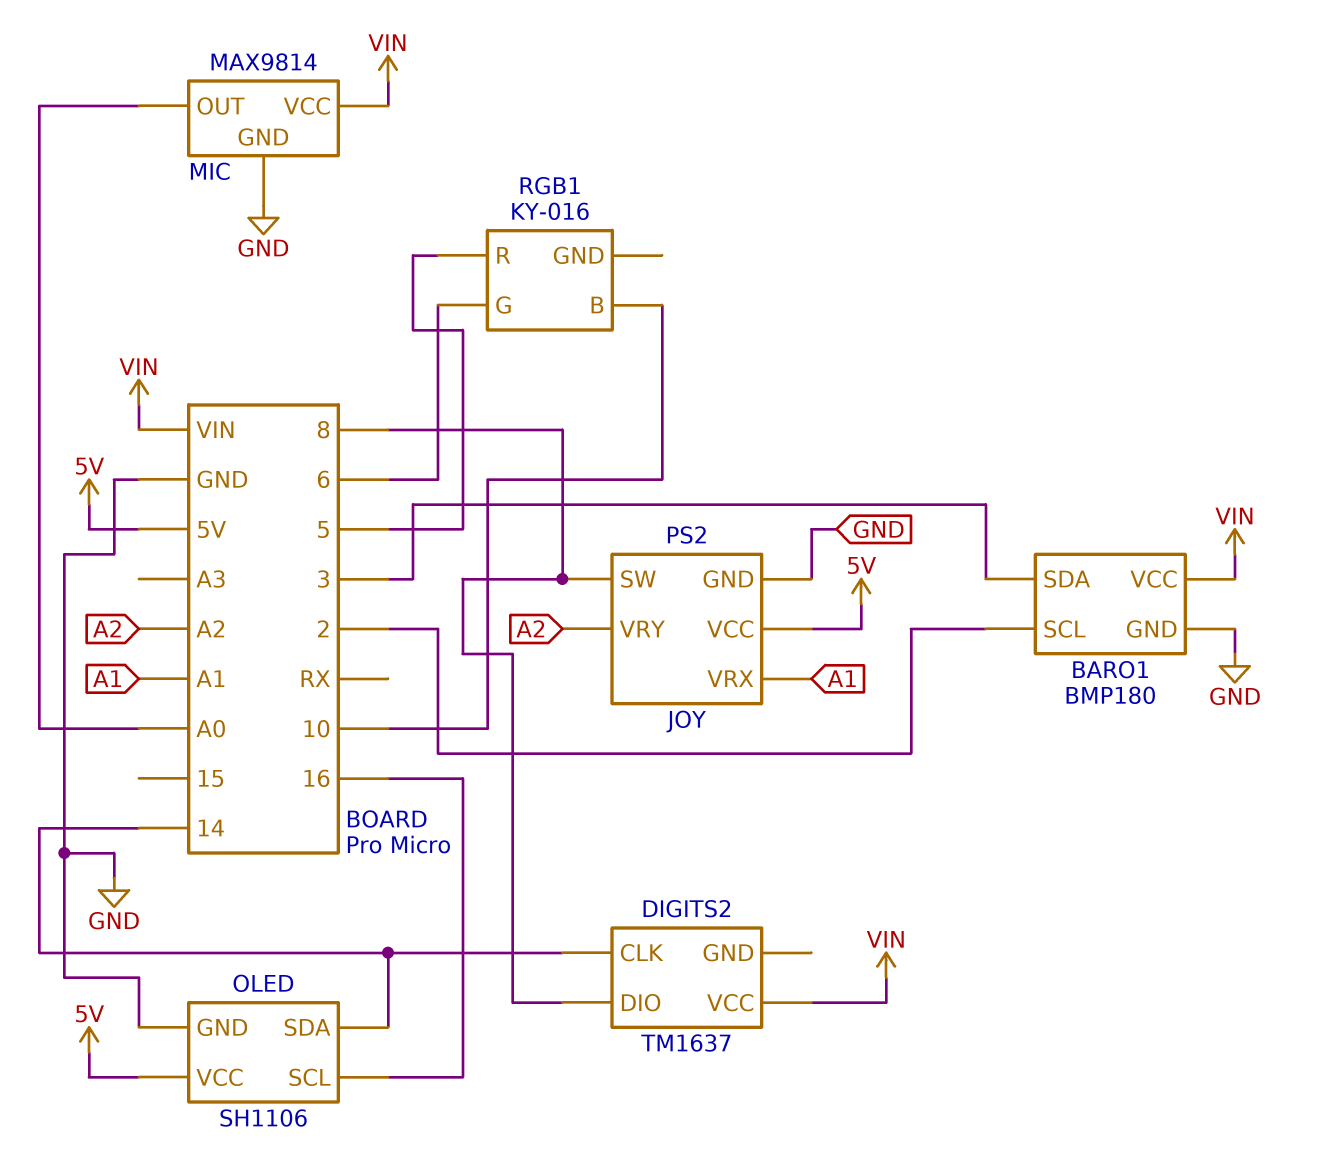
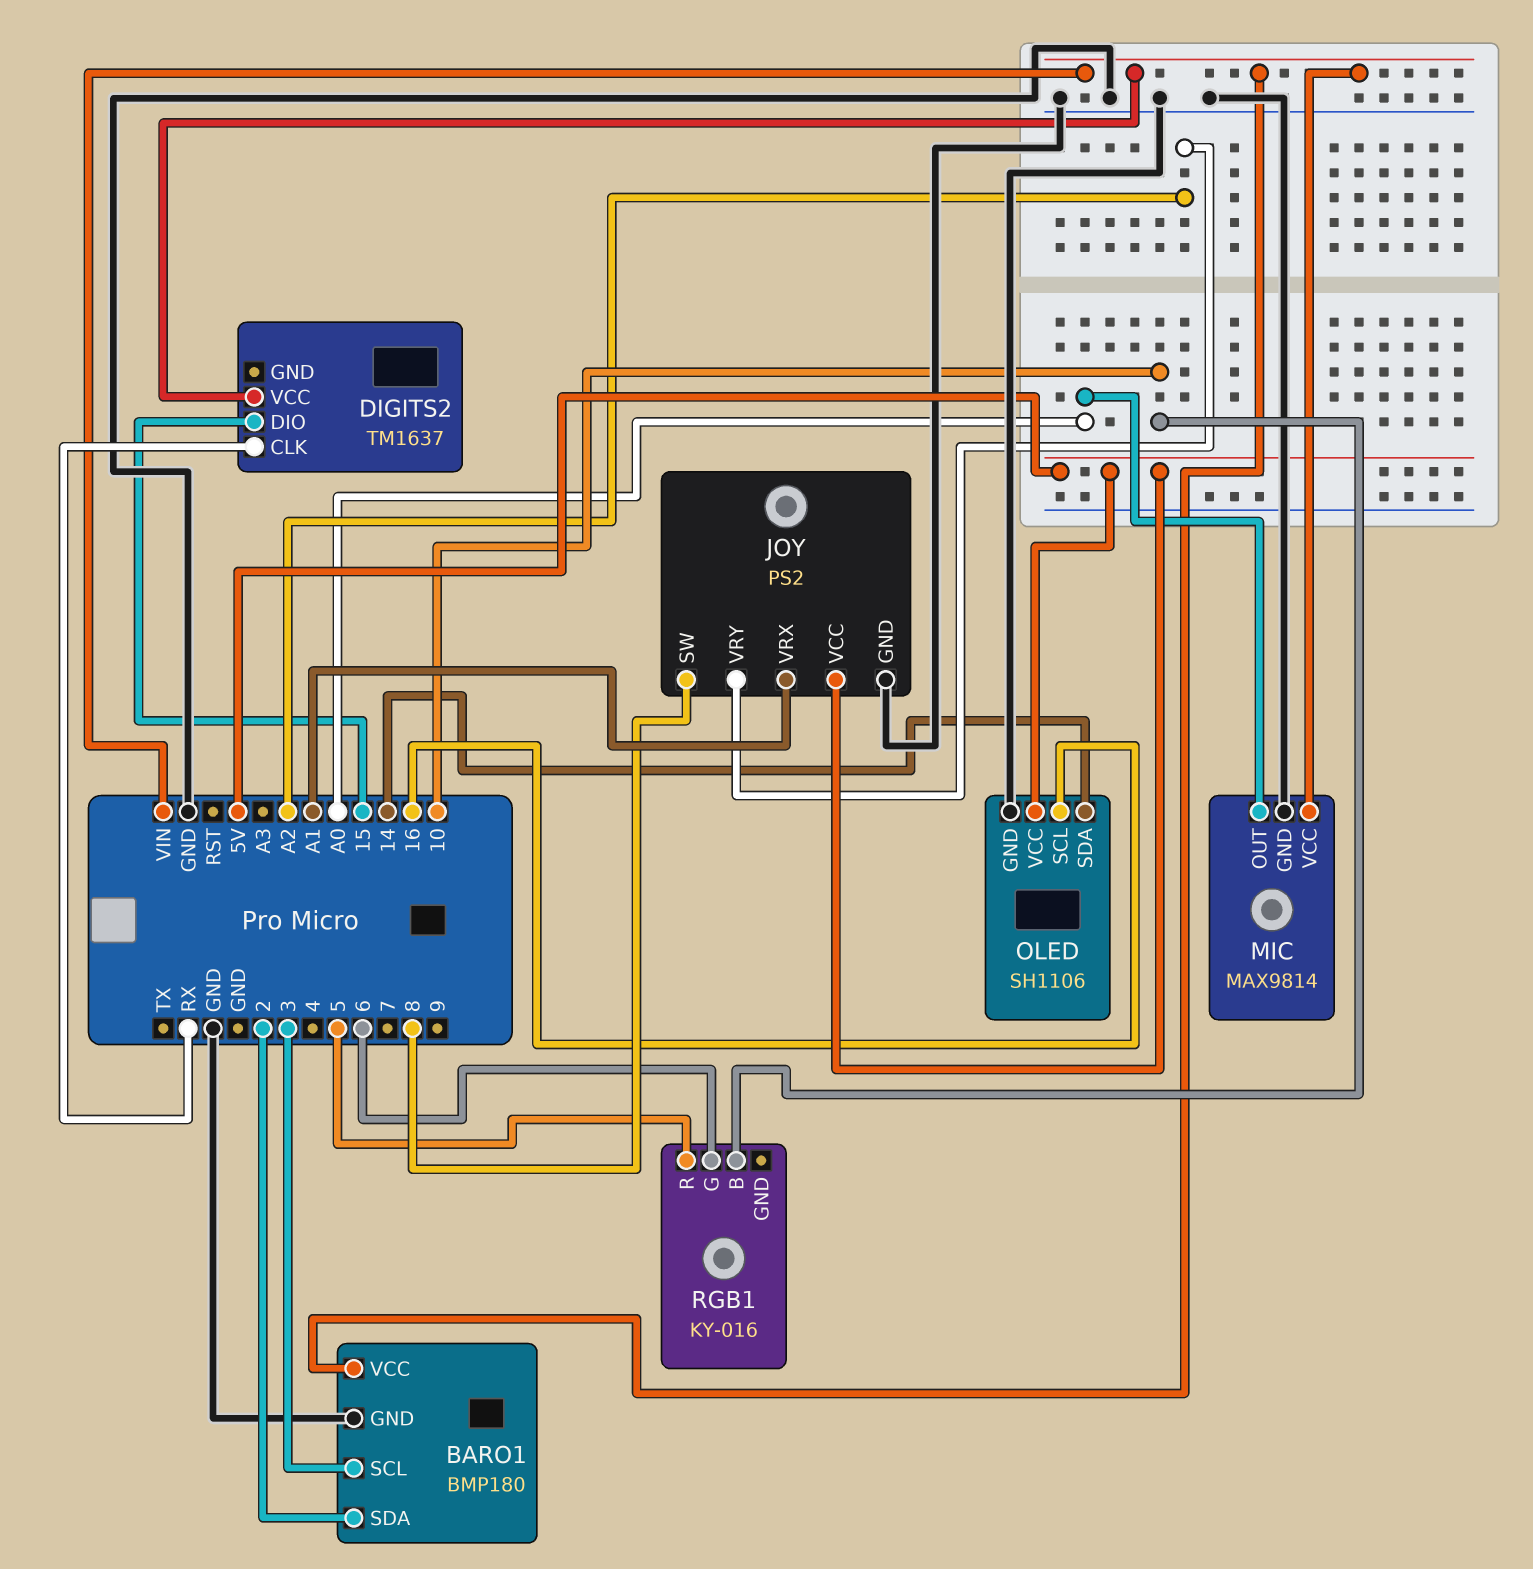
BARO1 pin SCL: 2 -> 3
BARO1 pin SDA: 3 -> 2
DIGITS2 pin CLK: 14 -> RX
DIGITS2 pin DIO: 8 -> 15

